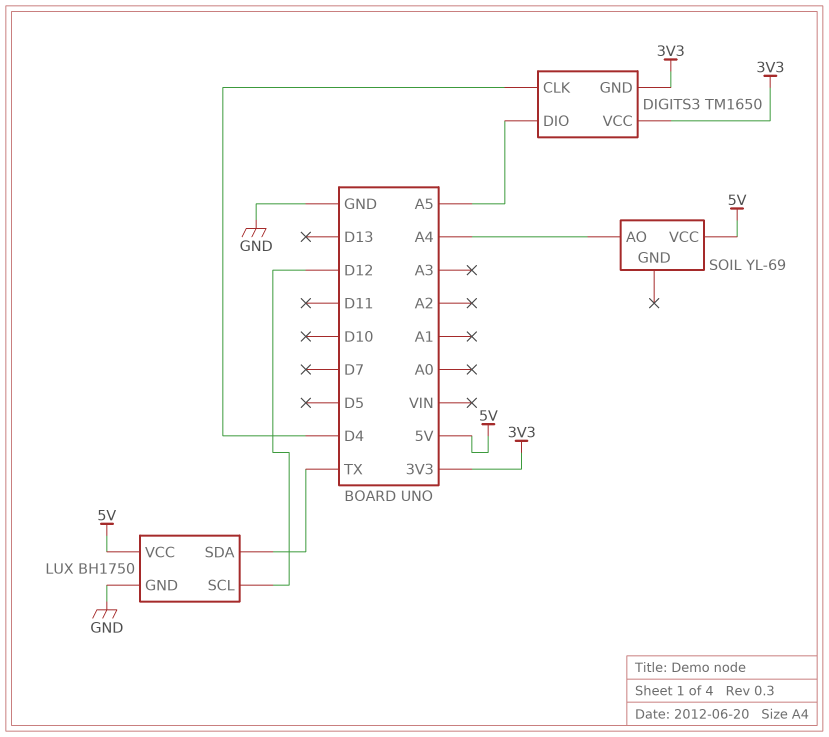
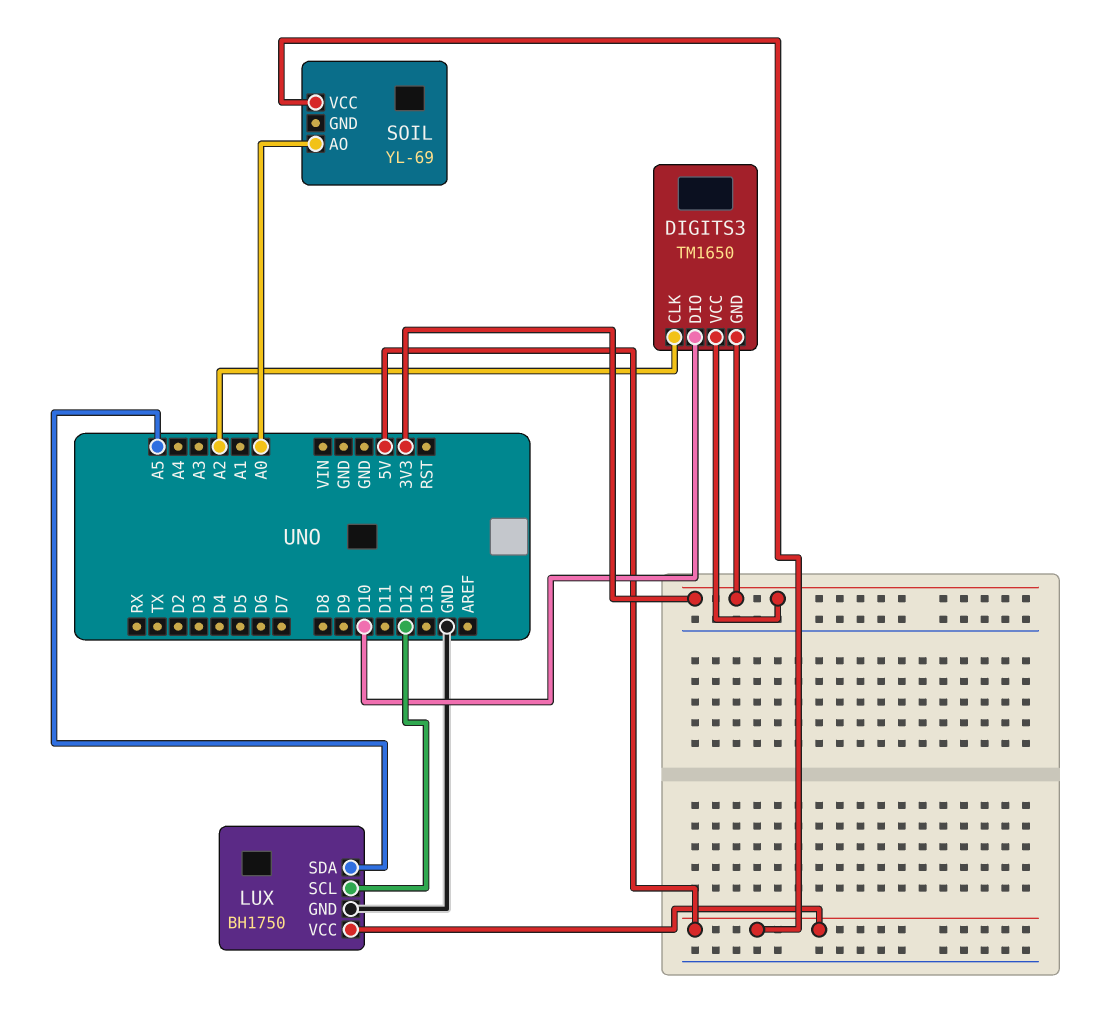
DIGITS3 pin CLK: D4 -> A2
DIGITS3 pin DIO: A5 -> D10
LUX pin SDA: TX -> A5
SOIL pin AO: A4 -> A0

